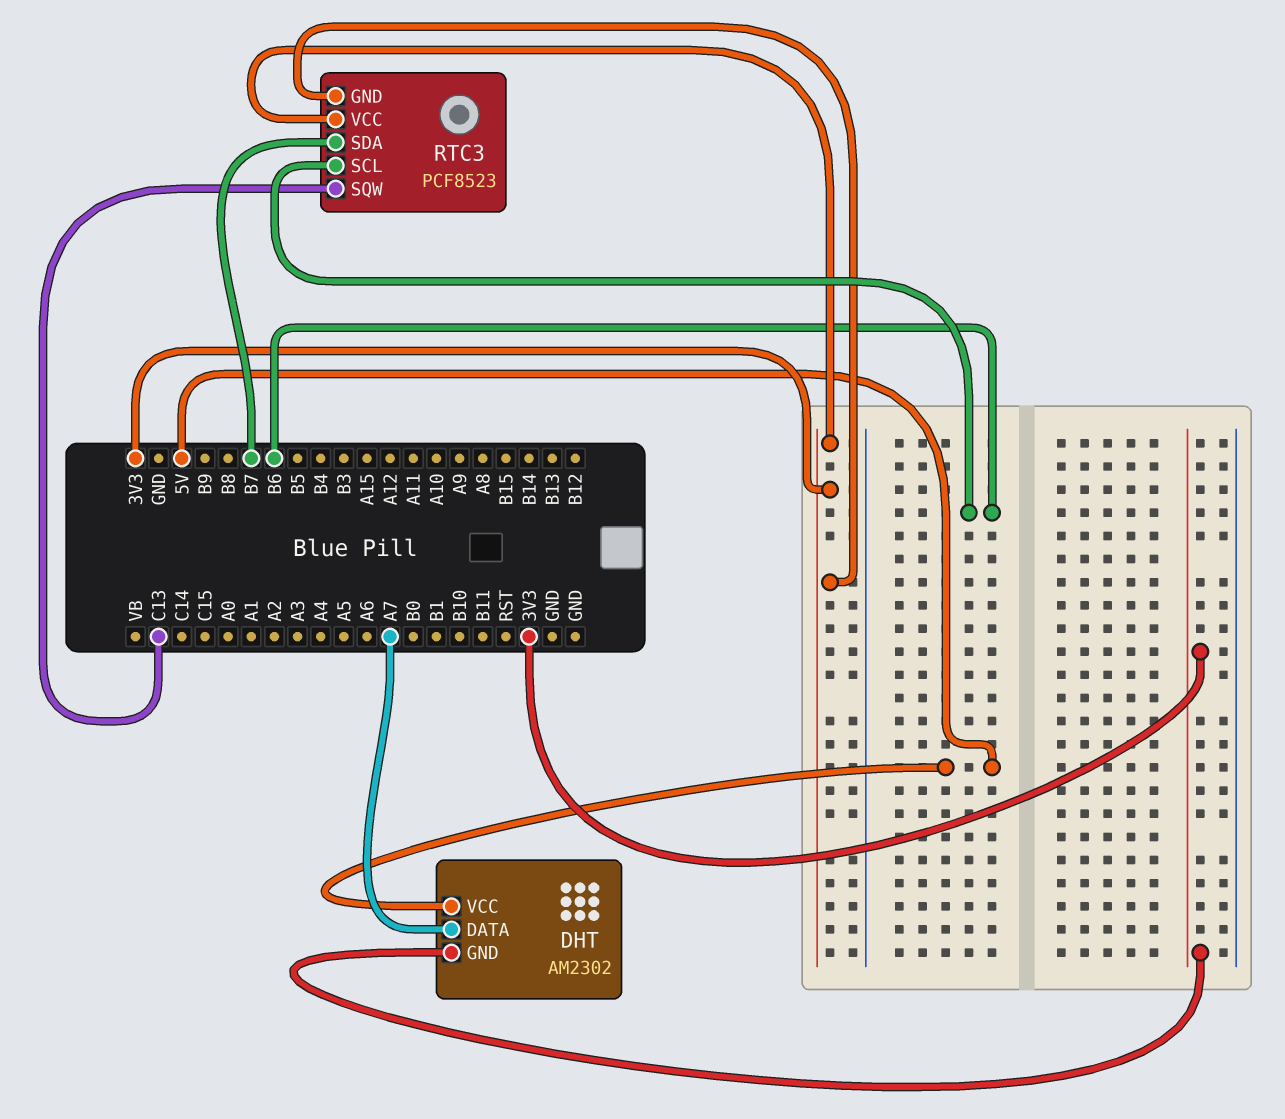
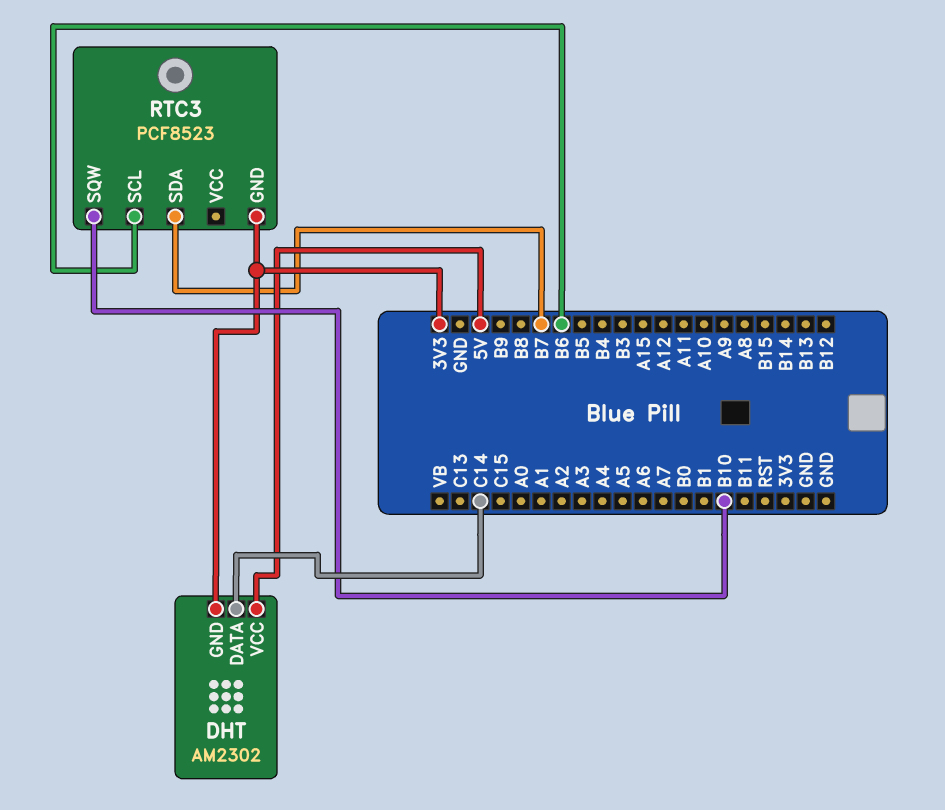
DHT pin DATA: A7 -> C14
RTC3 pin SQW: C13 -> B10
RTC3 pin VCC: 3V3 -> none

